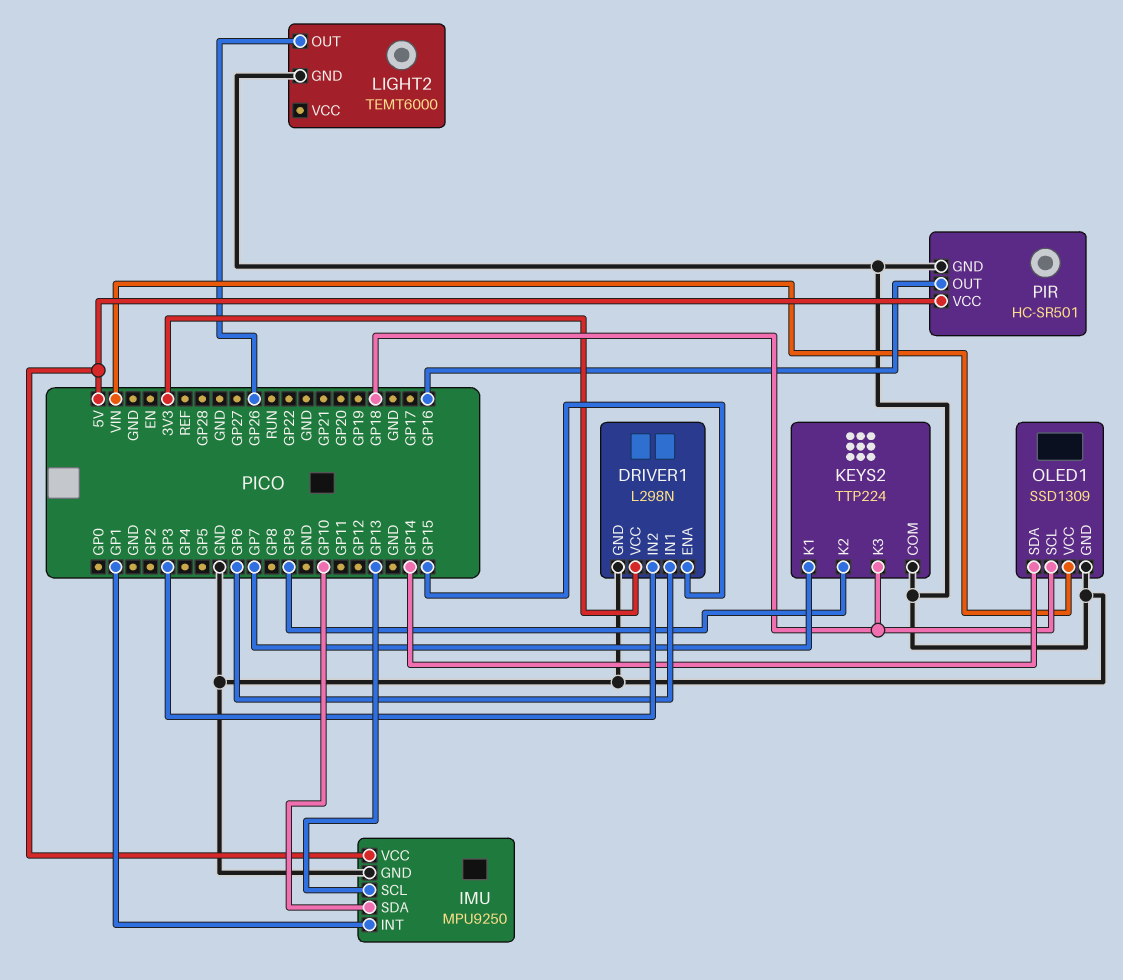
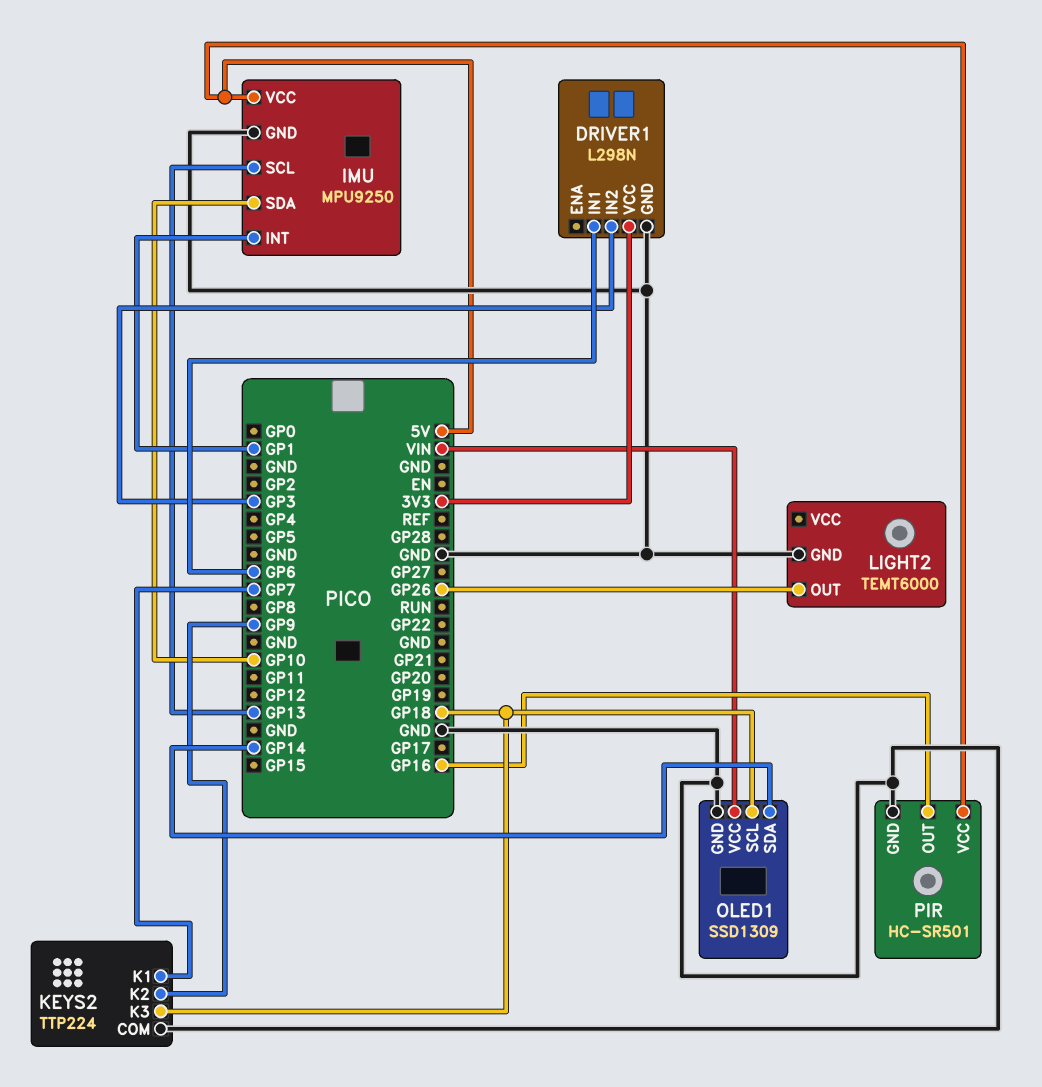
DRIVER1 pin ENA: GP15 -> none

